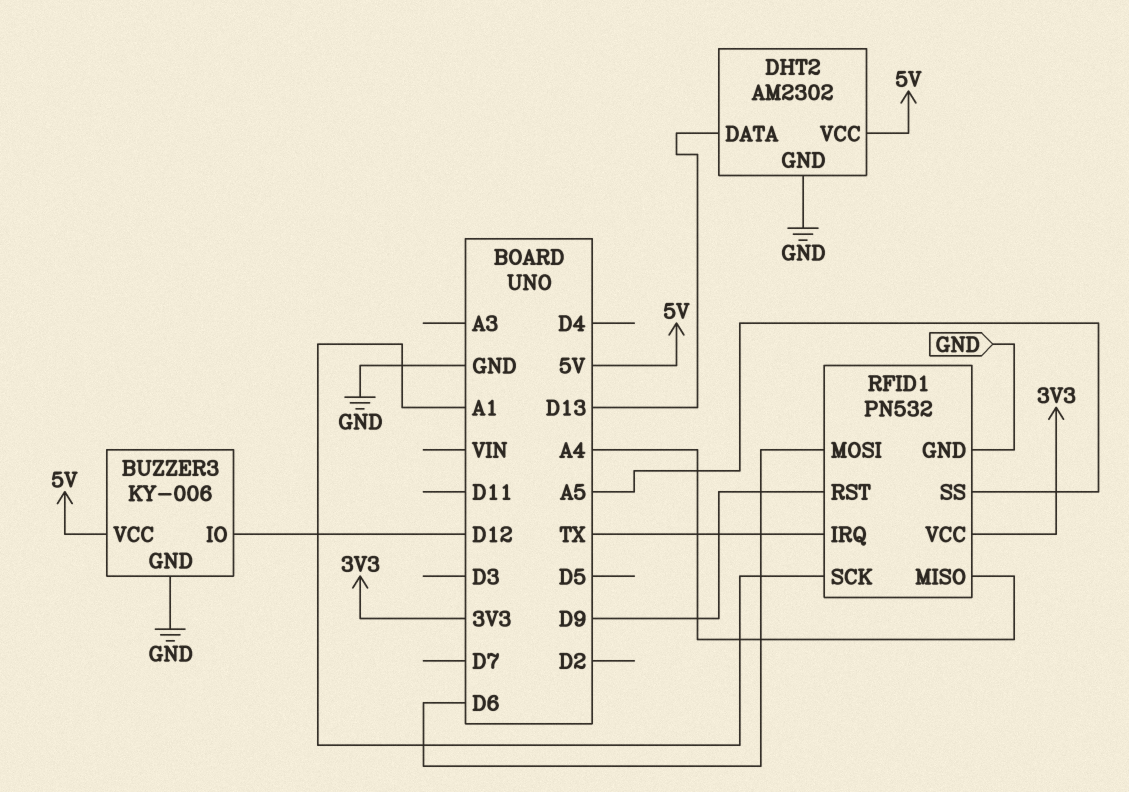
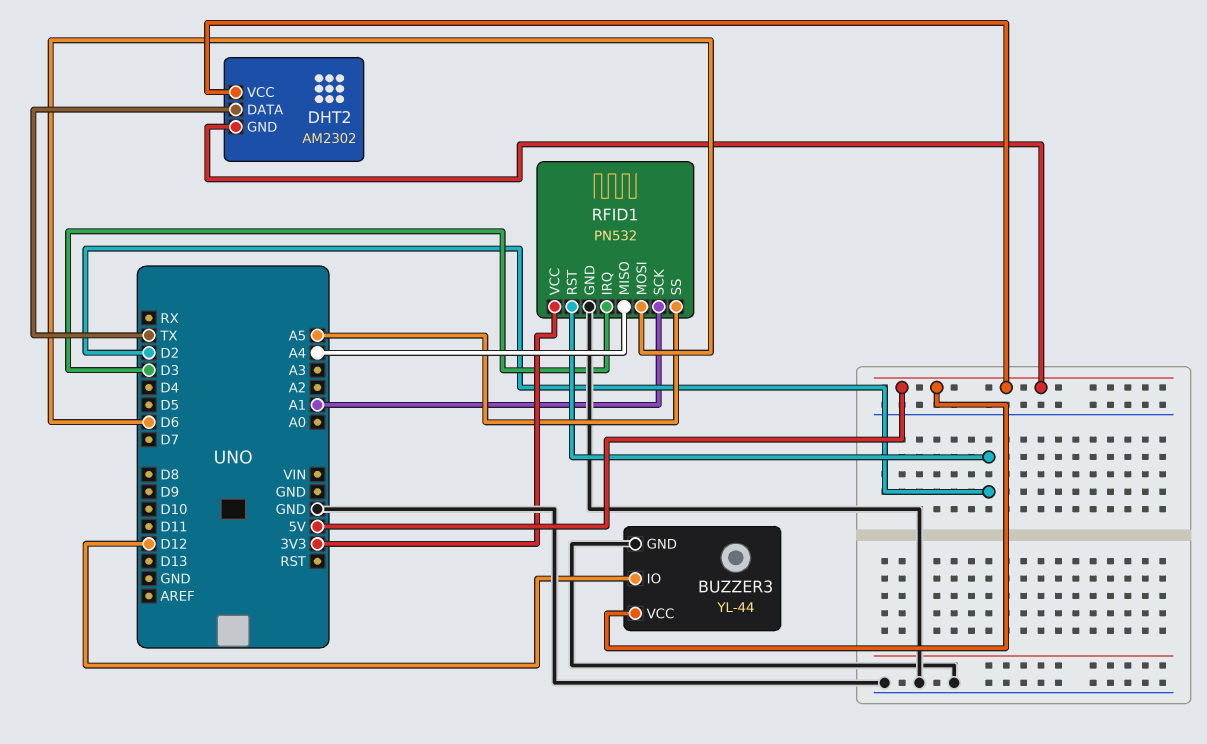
BUZZER3: KY-006 -> YL-44
DHT2 pin DATA: D13 -> TX
DHT2 pin GND: GND -> 5V
RFID1 pin IRQ: TX -> D3
RFID1 pin RST: D9 -> D2

